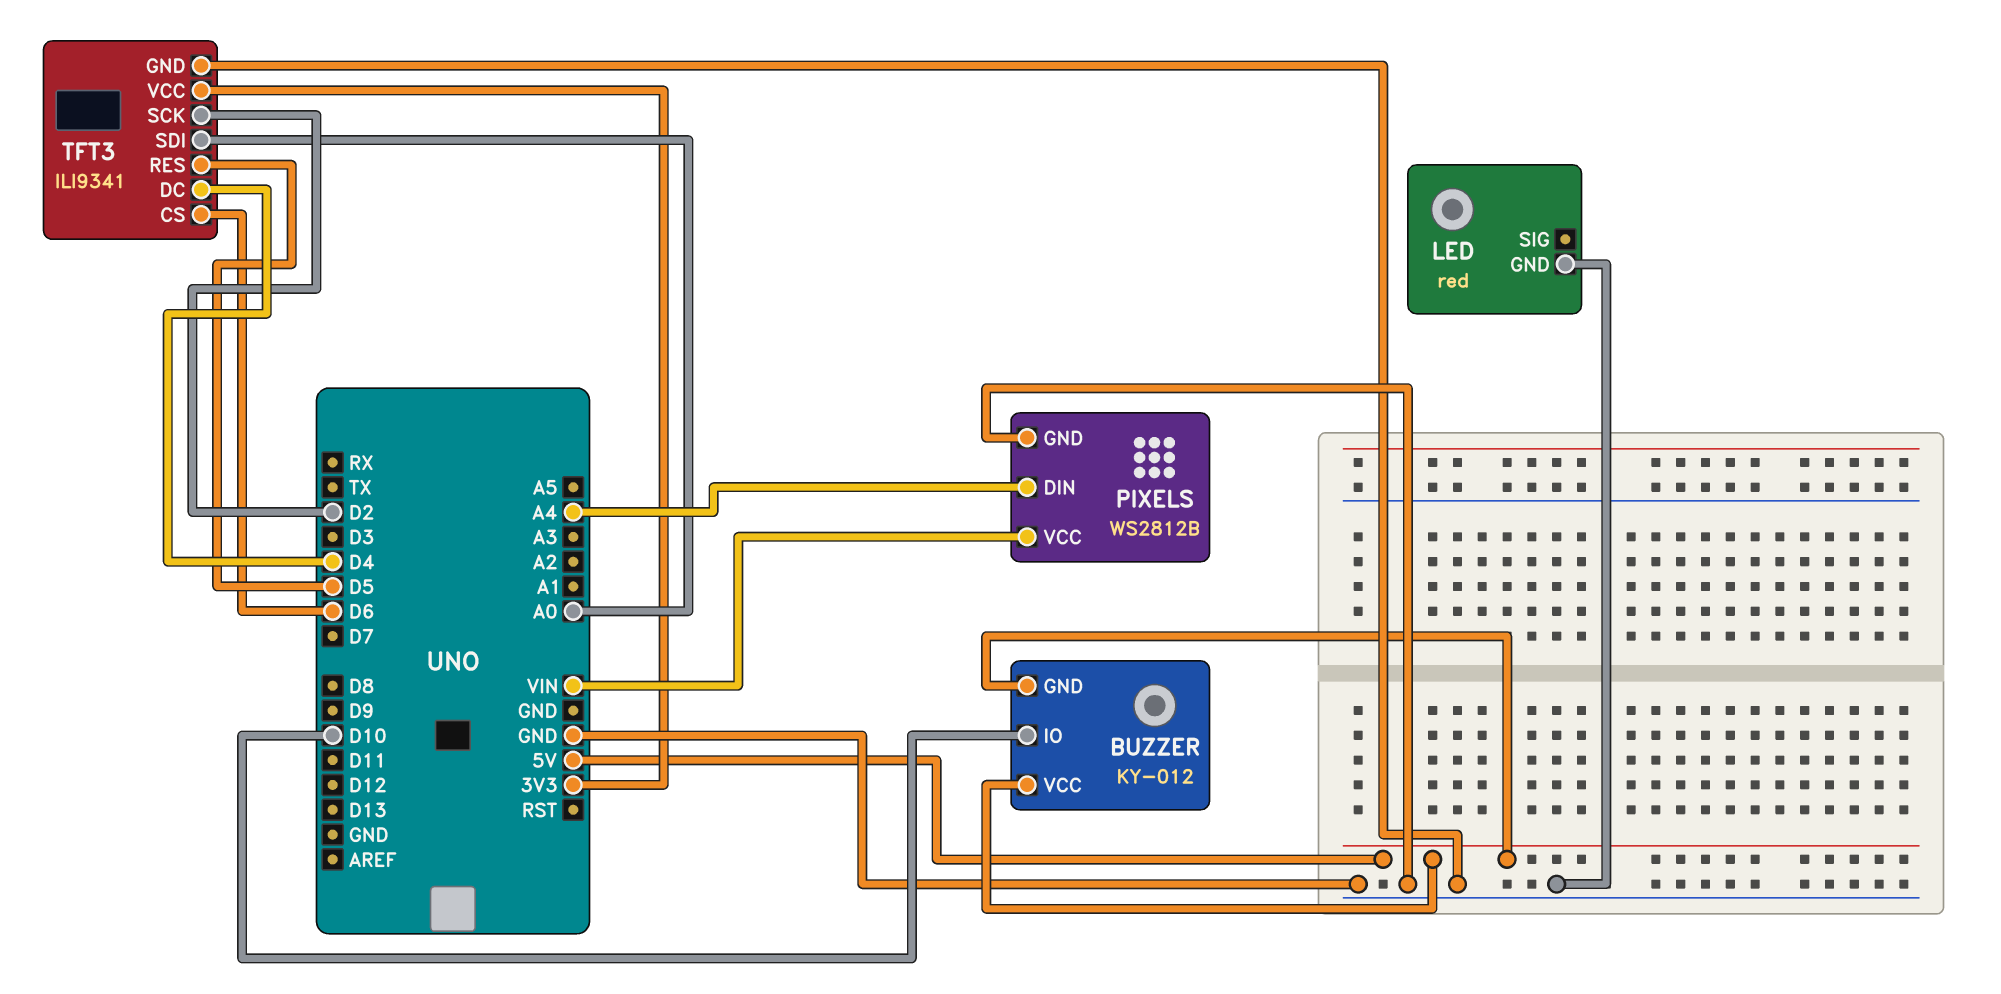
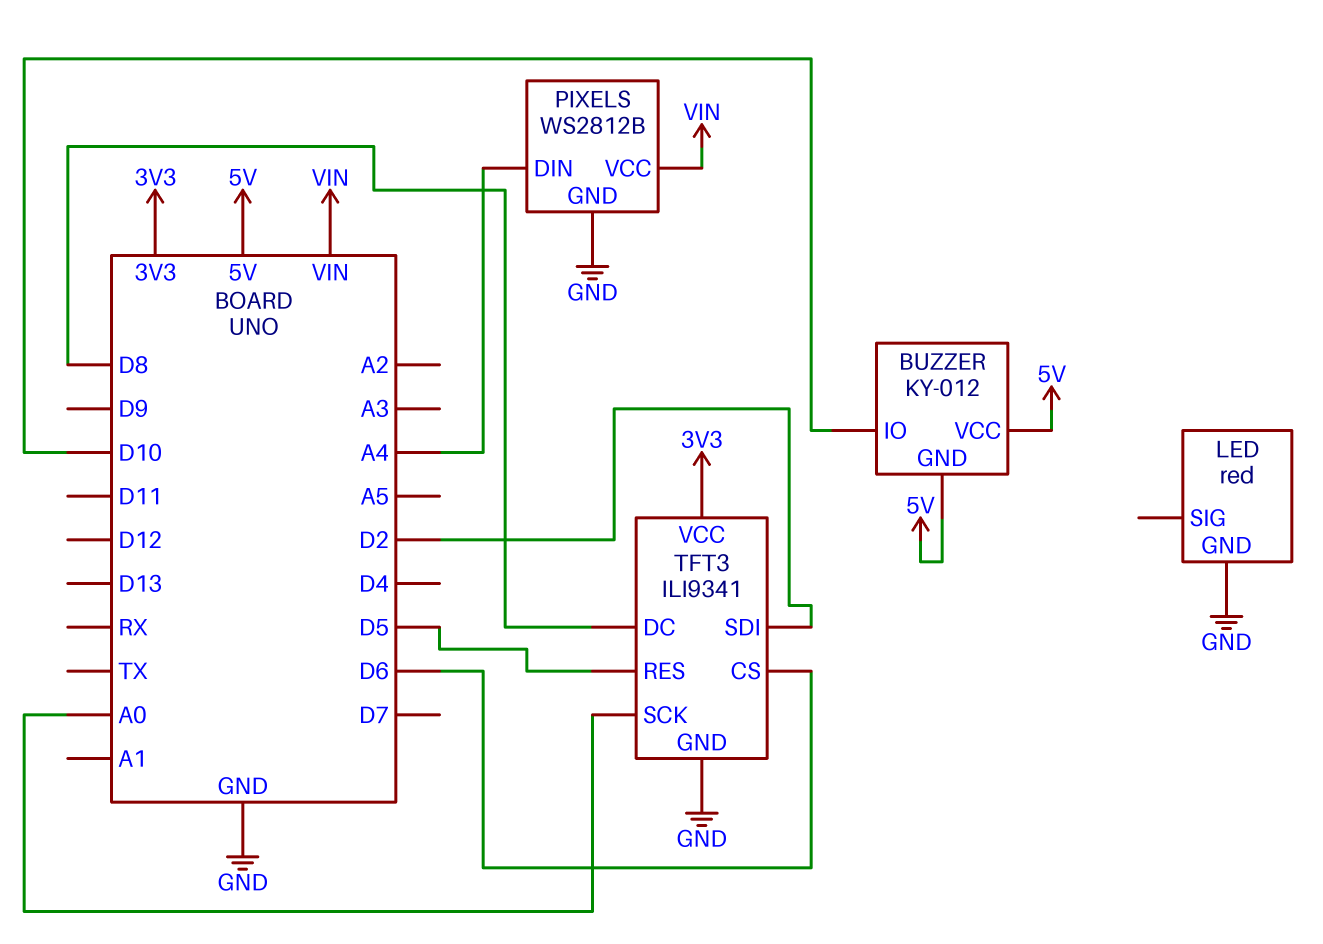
TFT3 pin DC: D4 -> D8
TFT3 pin SCK: D2 -> A0
TFT3 pin SDI: A0 -> D2

